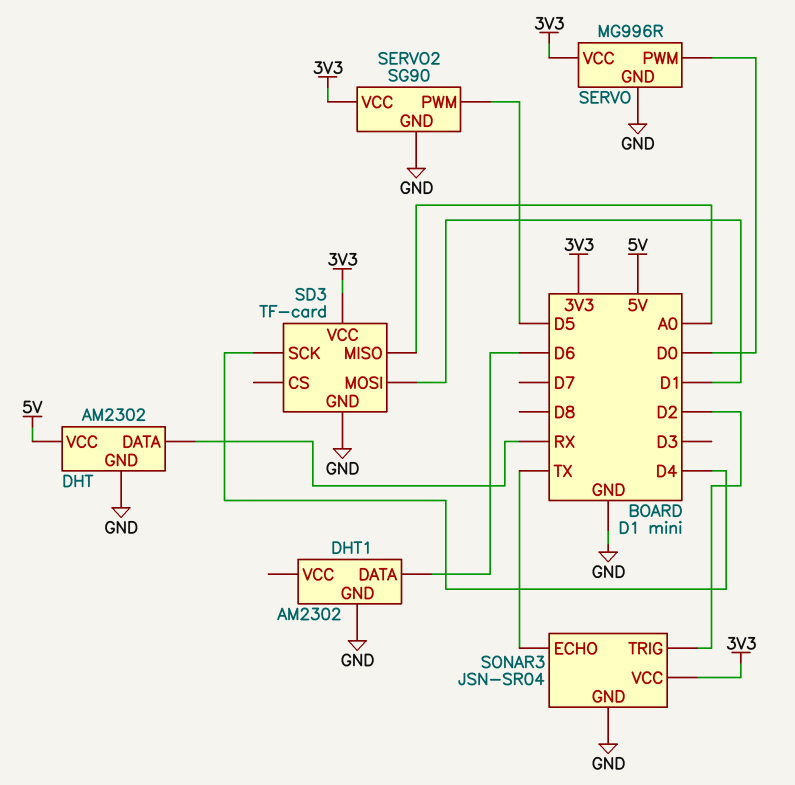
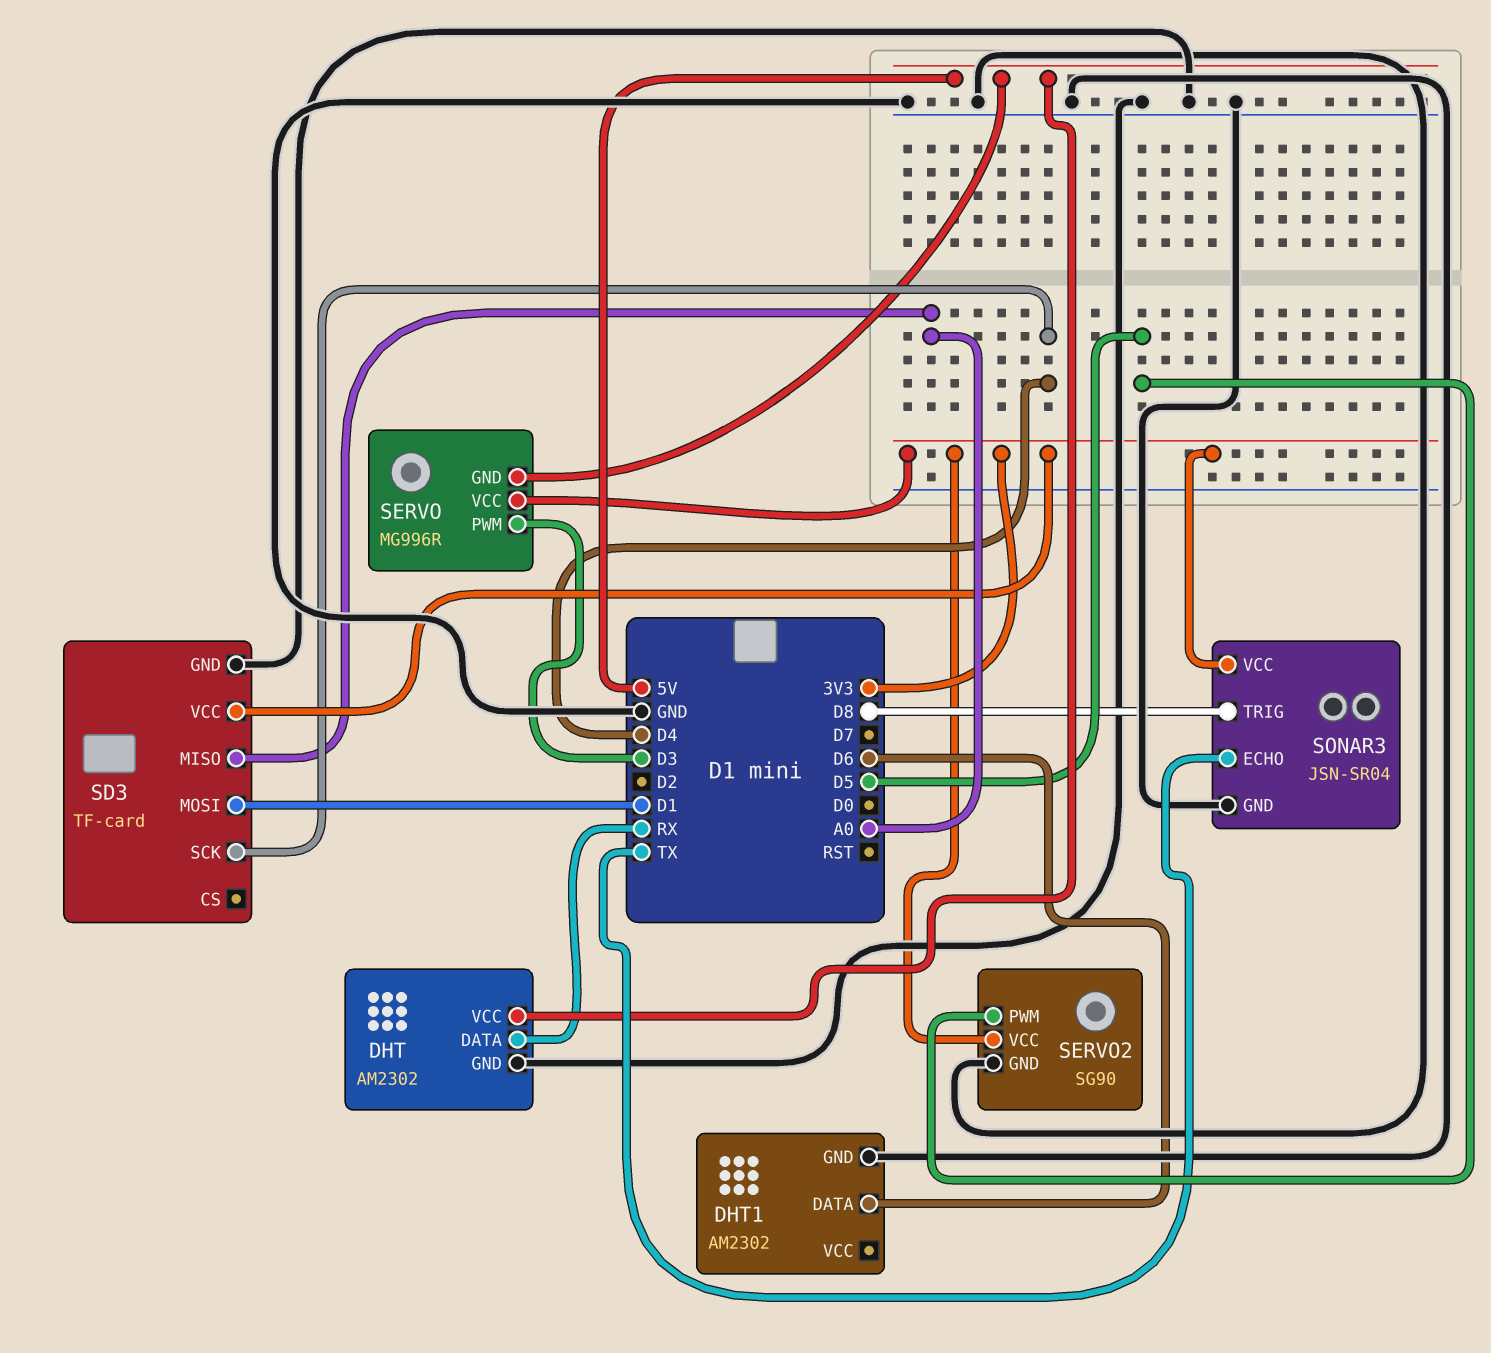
SERVO pin GND: GND -> 5V
SERVO pin PWM: D0 -> D3
SONAR3 pin TRIG: D2 -> D8

